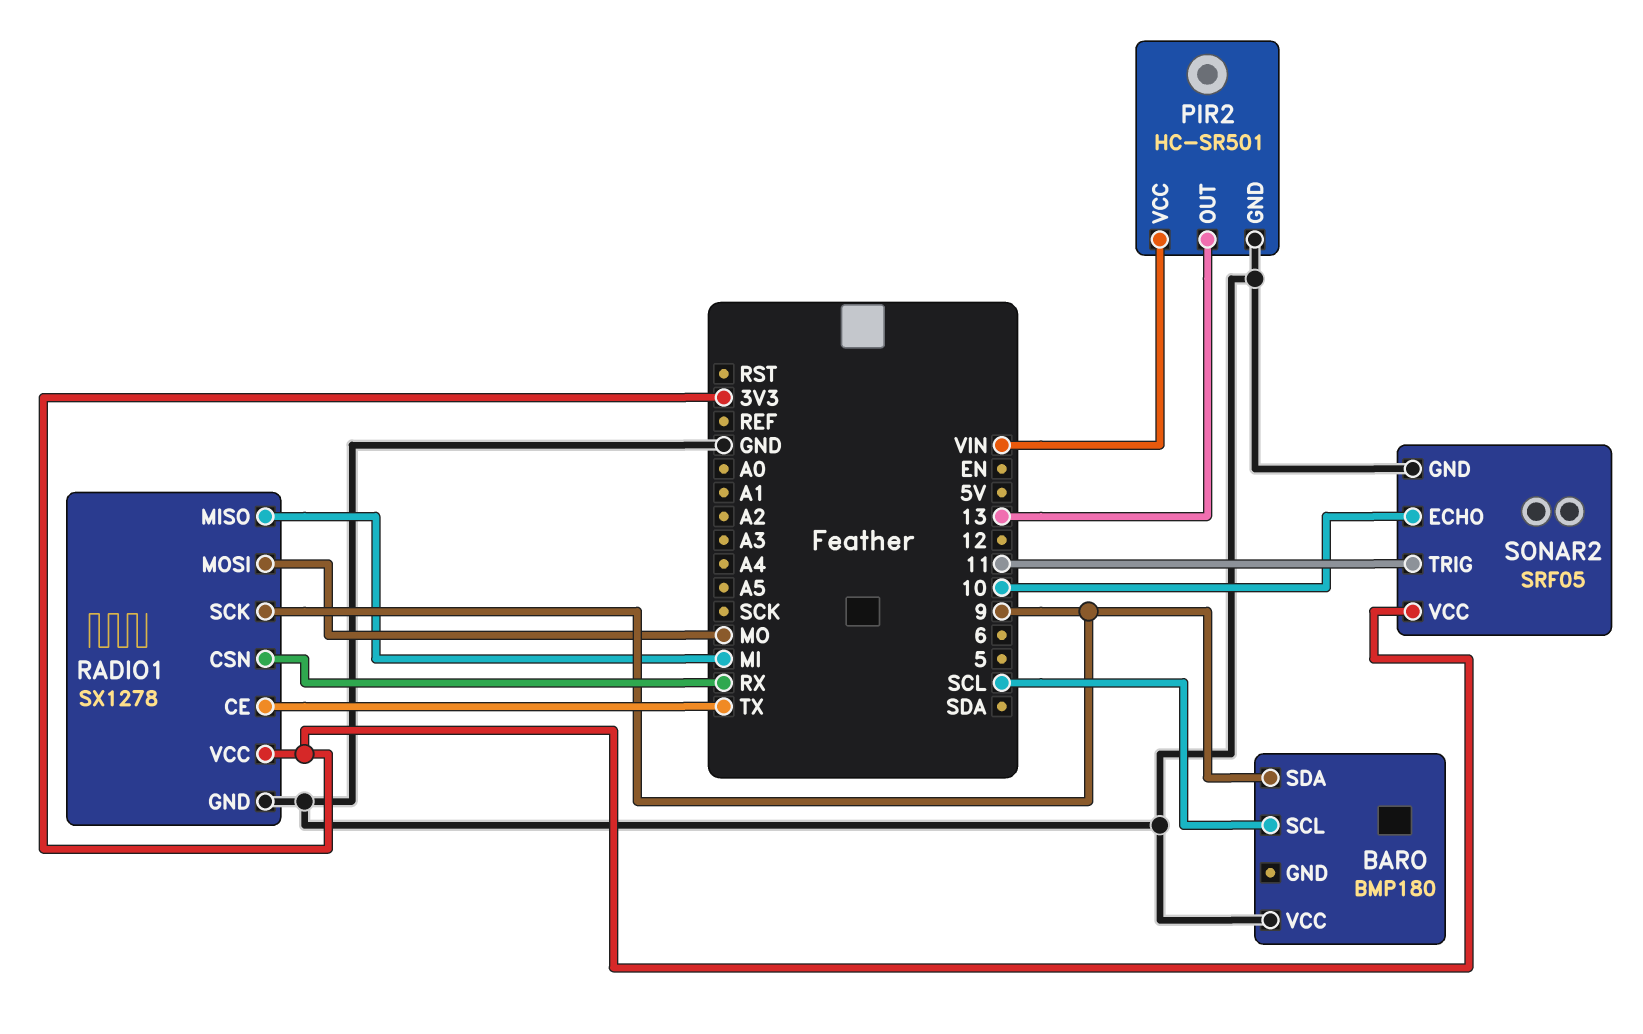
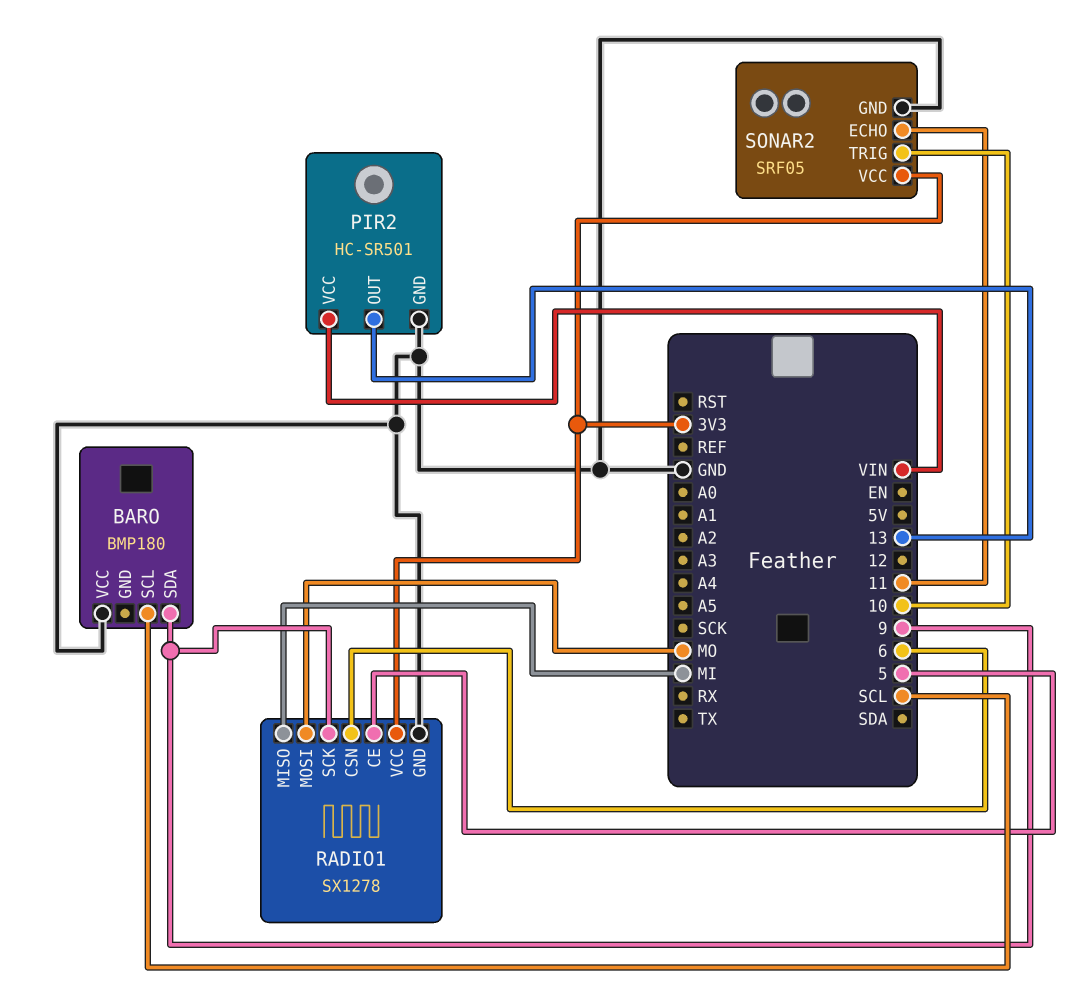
RADIO1 pin CE: TX -> 5
RADIO1 pin CSN: RX -> 6
SONAR2 pin ECHO: 10 -> 11
SONAR2 pin TRIG: 11 -> 10

